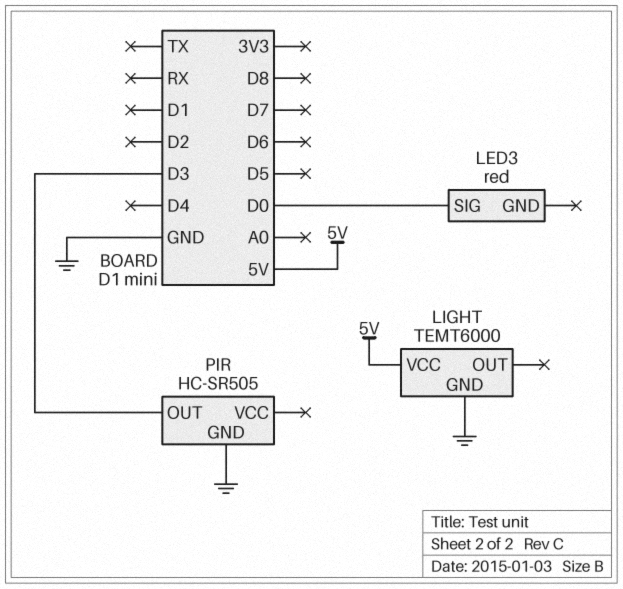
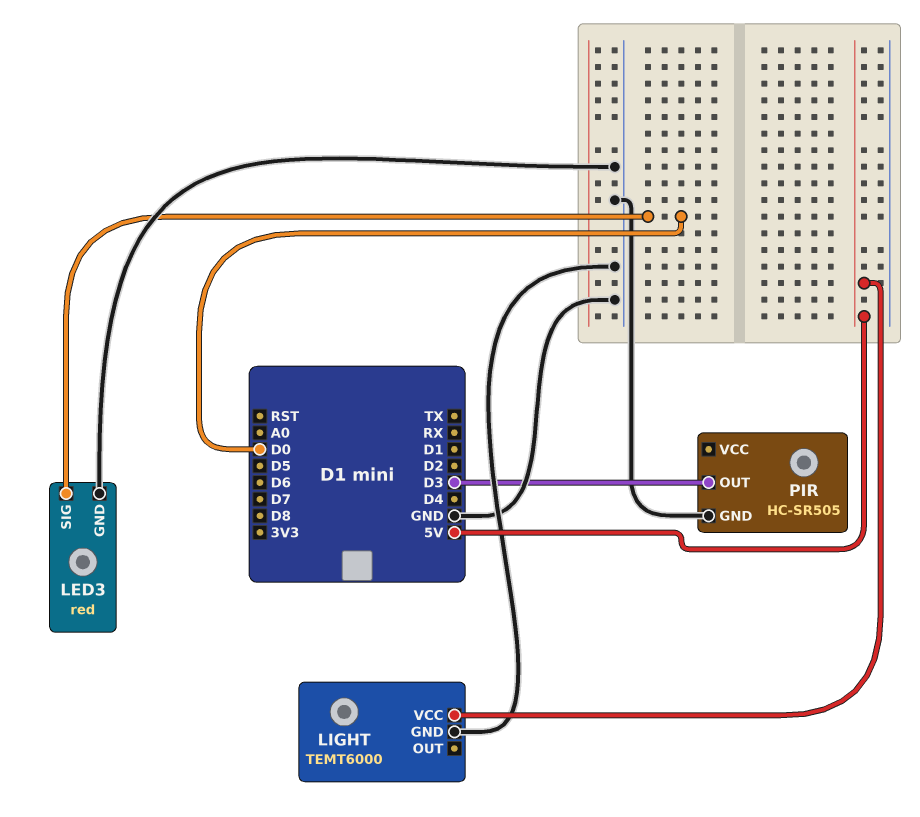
LED3 pin GND: none -> GND

